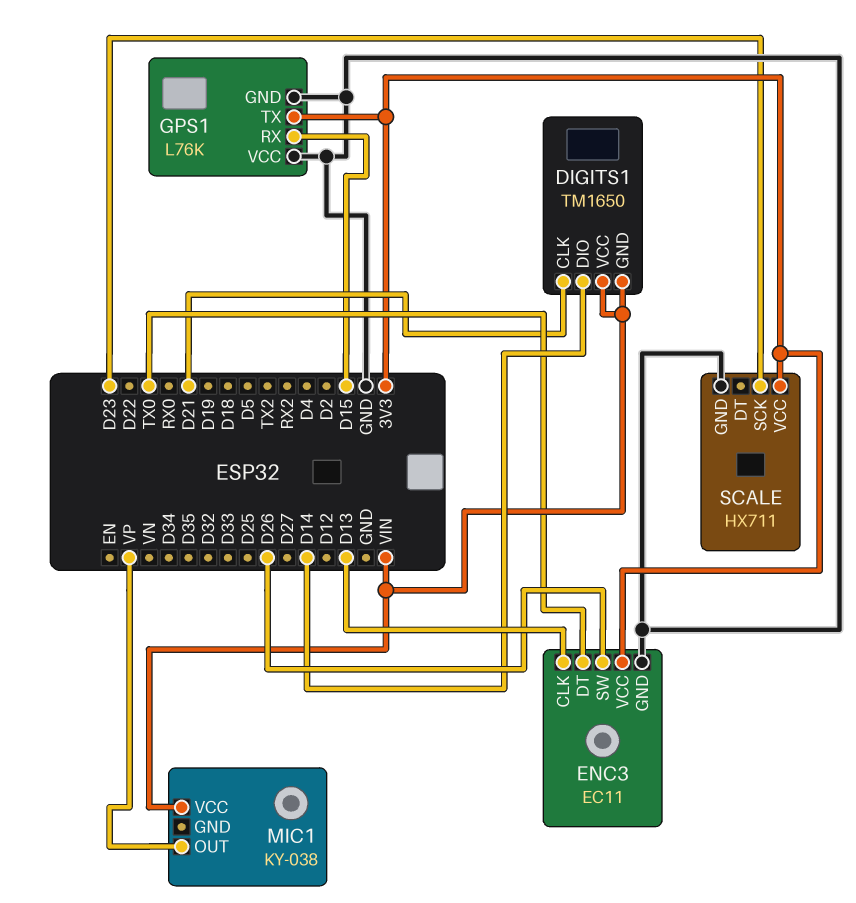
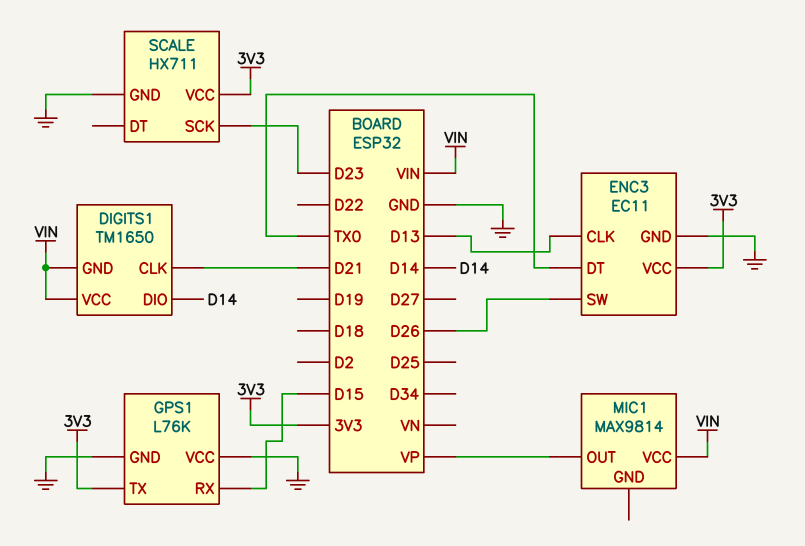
MIC1: KY-038 -> MAX9814

